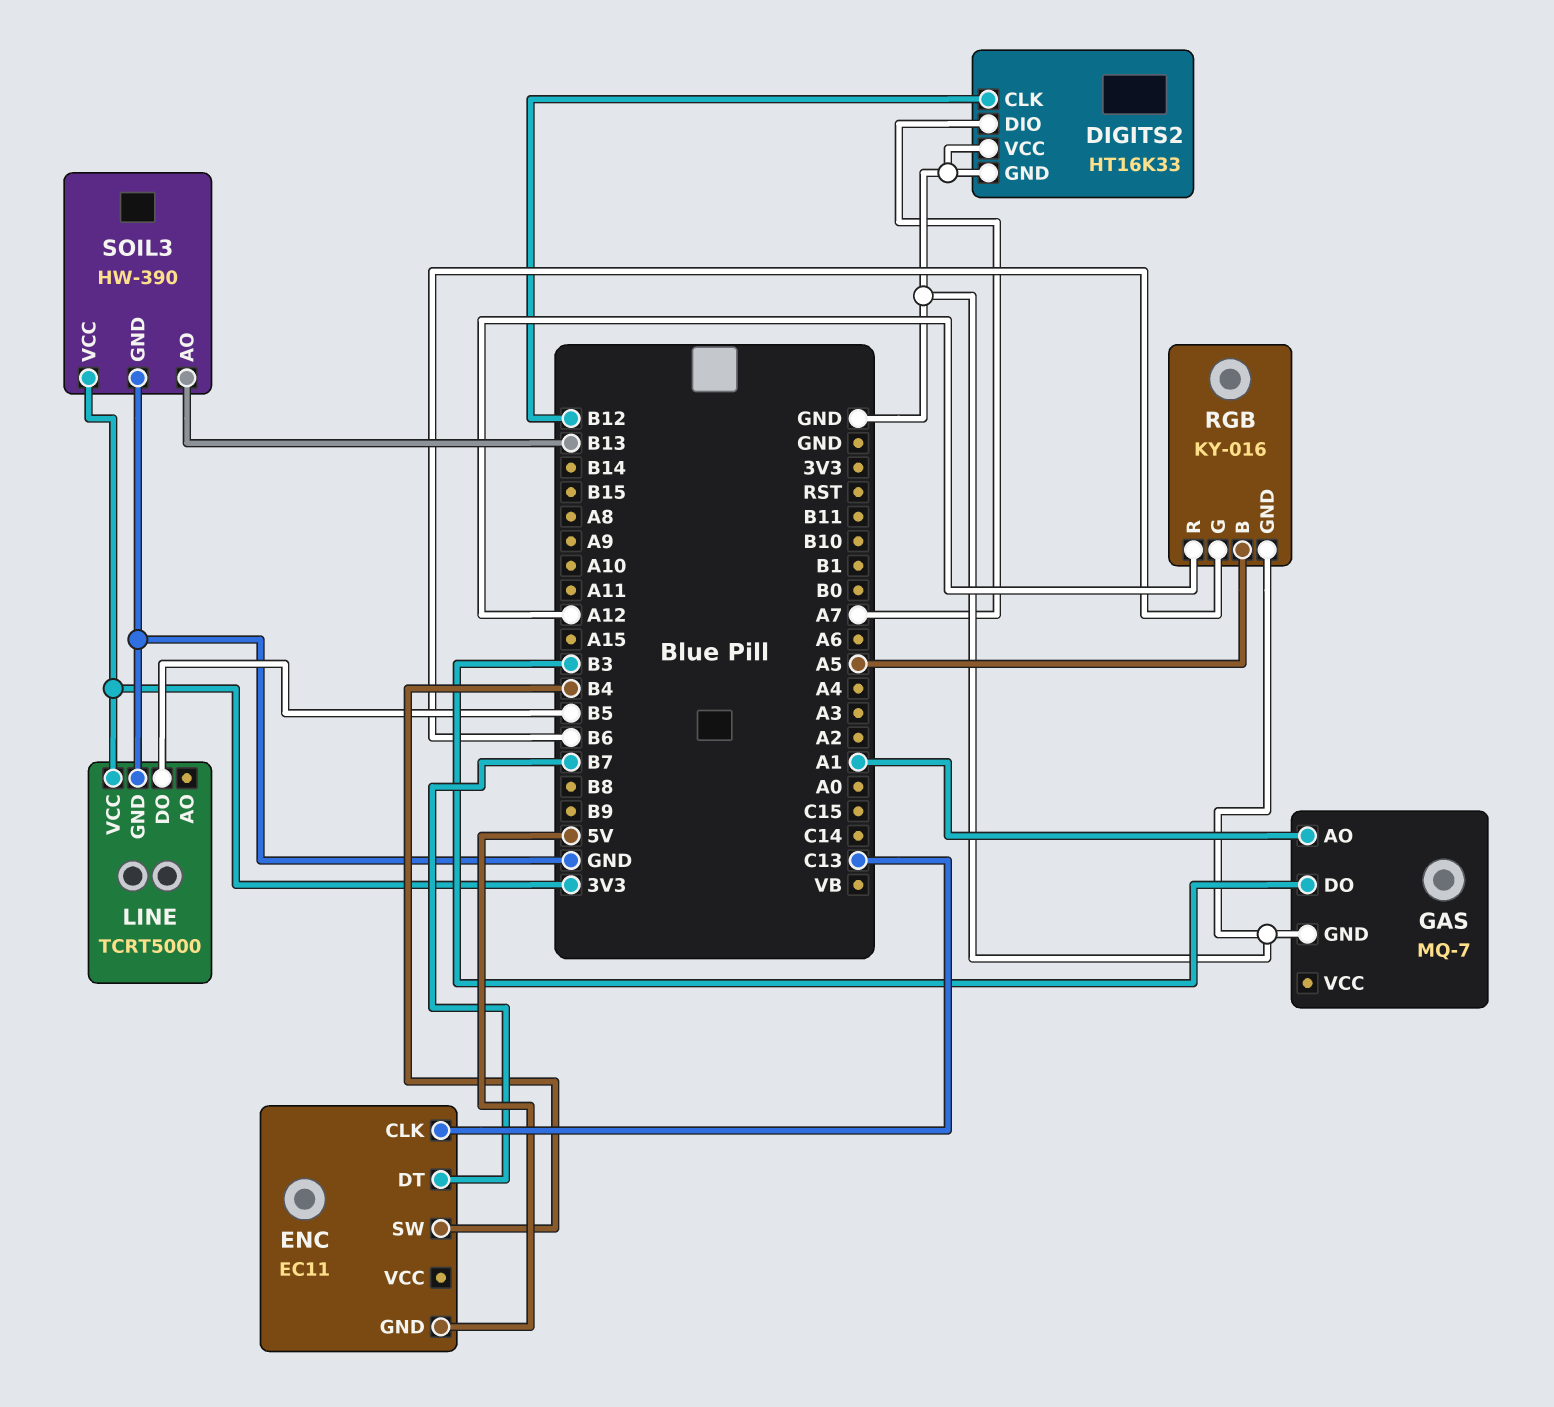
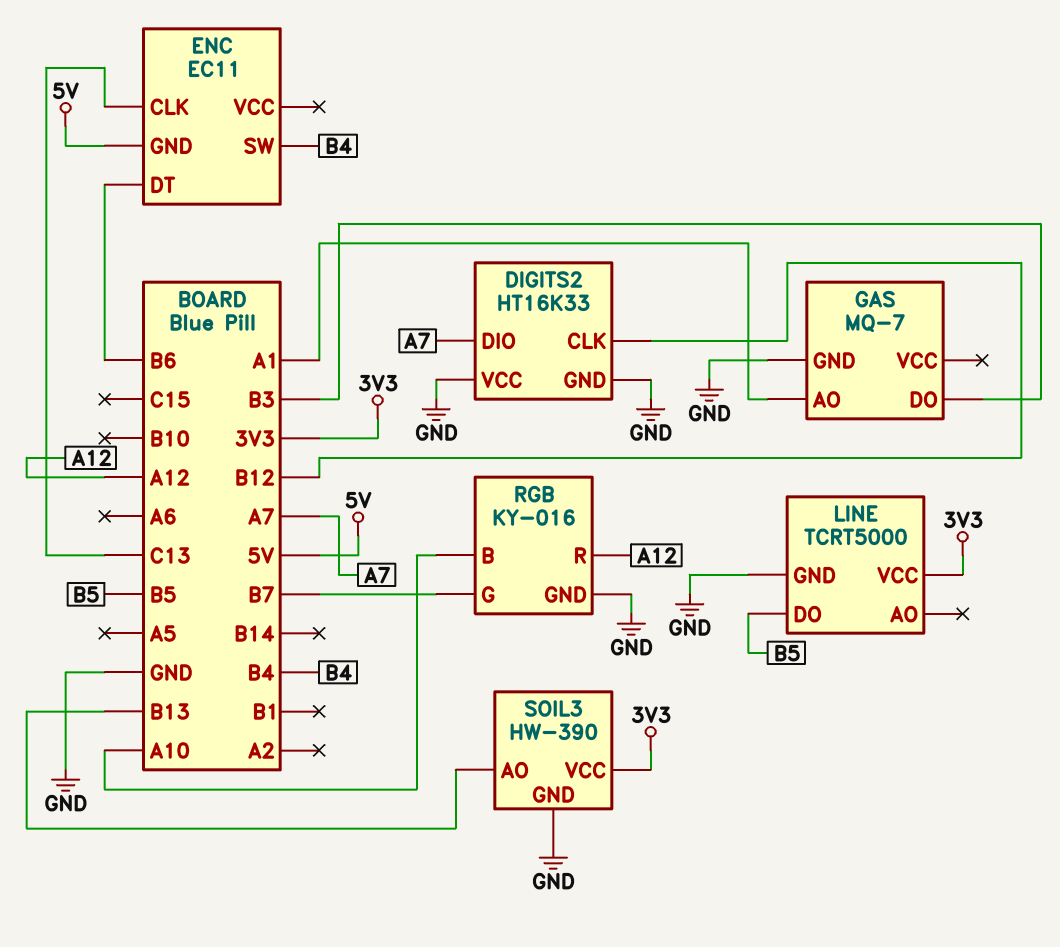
ENC pin DT: B7 -> B6
RGB pin B: A5 -> A10
RGB pin G: B6 -> B7

